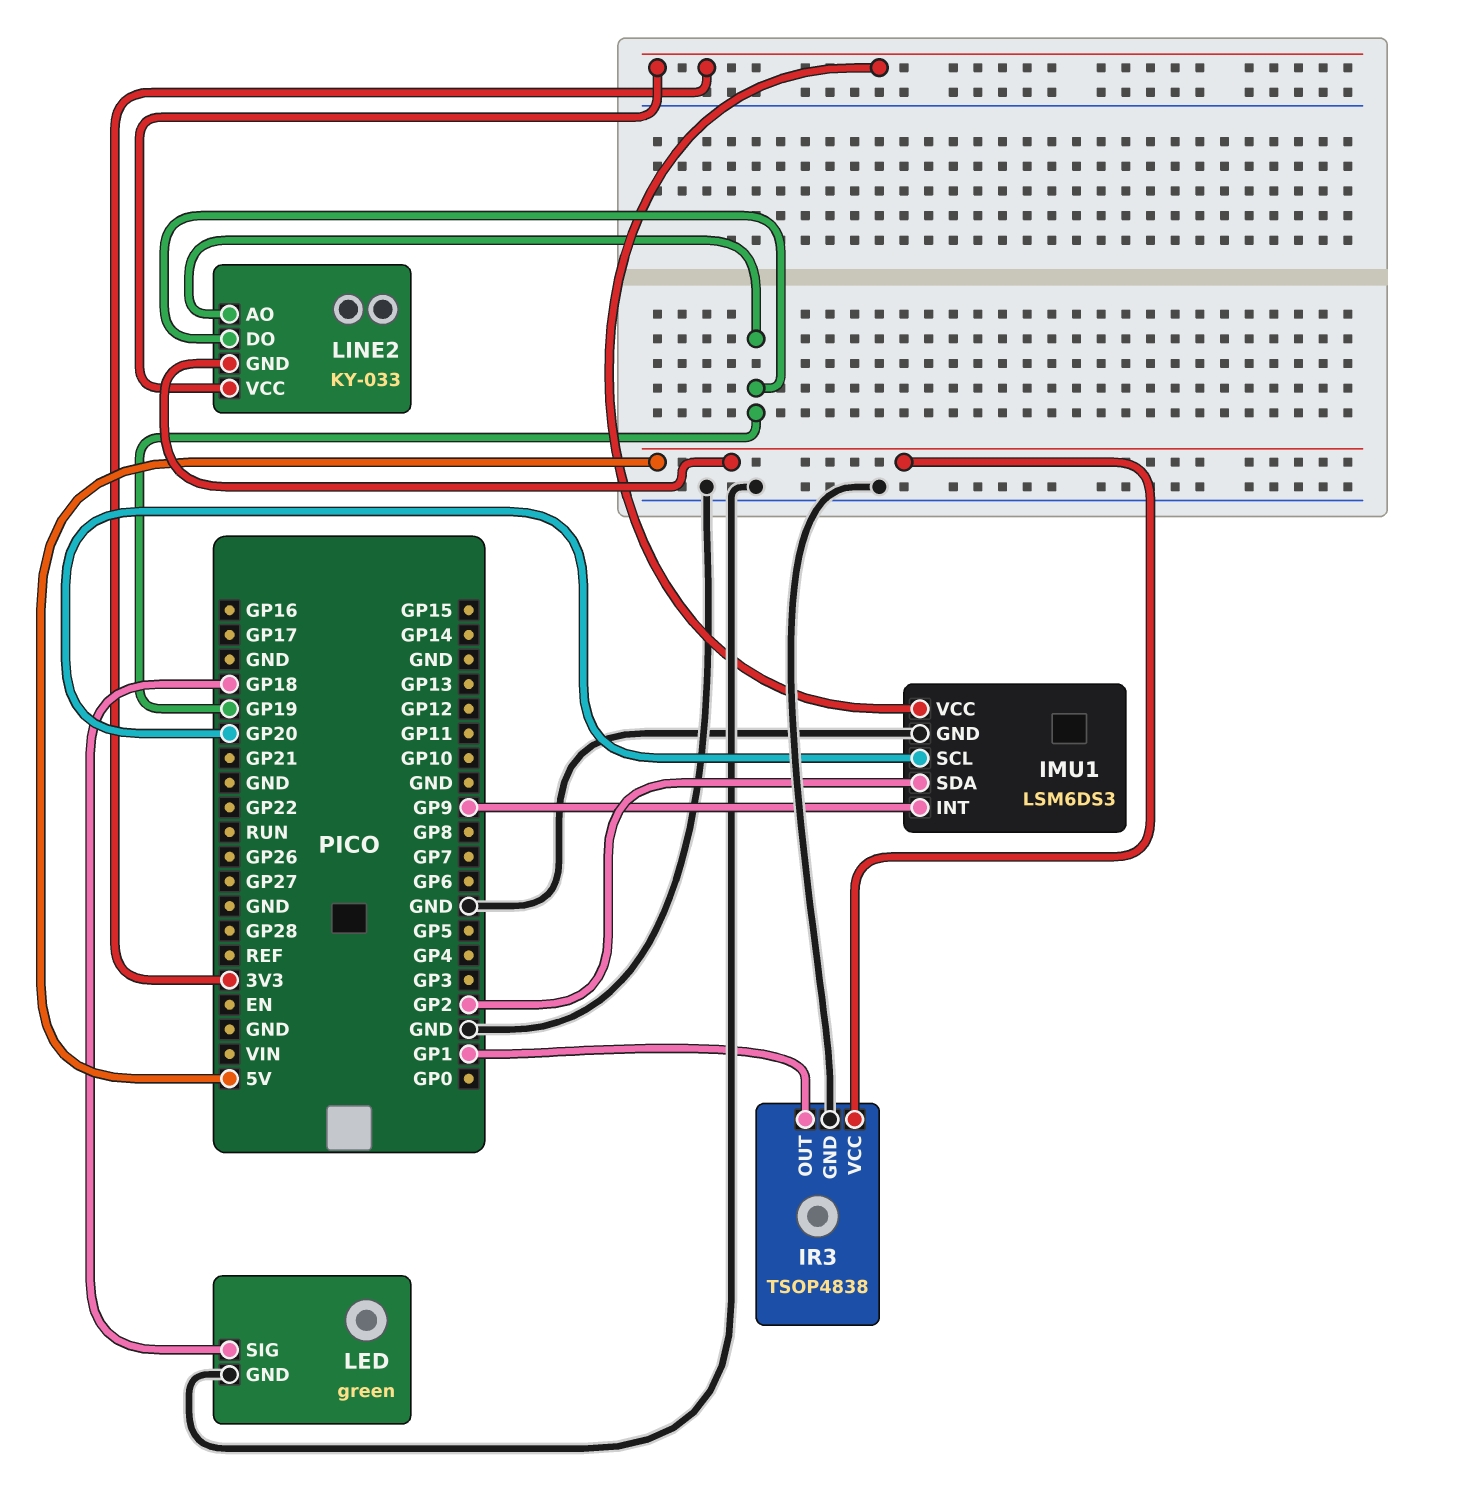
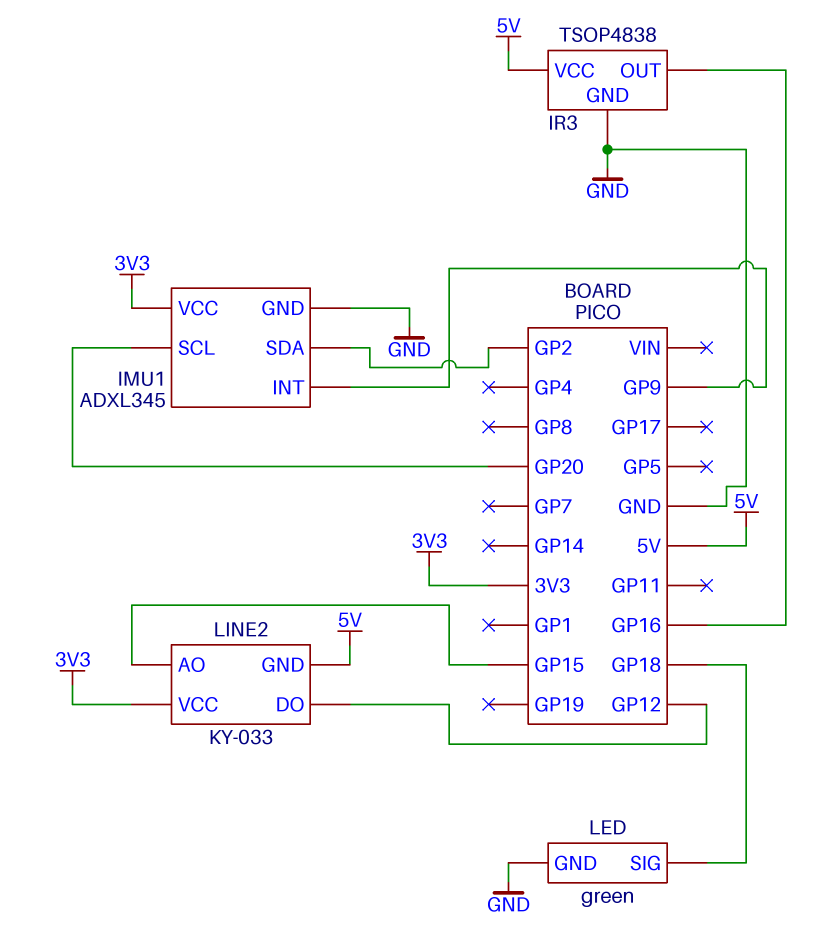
IMU1: LSM6DS3 -> ADXL345
IR3 pin OUT: GP1 -> GP16
LINE2 pin AO: GP19 -> GP15
LINE2 pin DO: GP19 -> GP12

